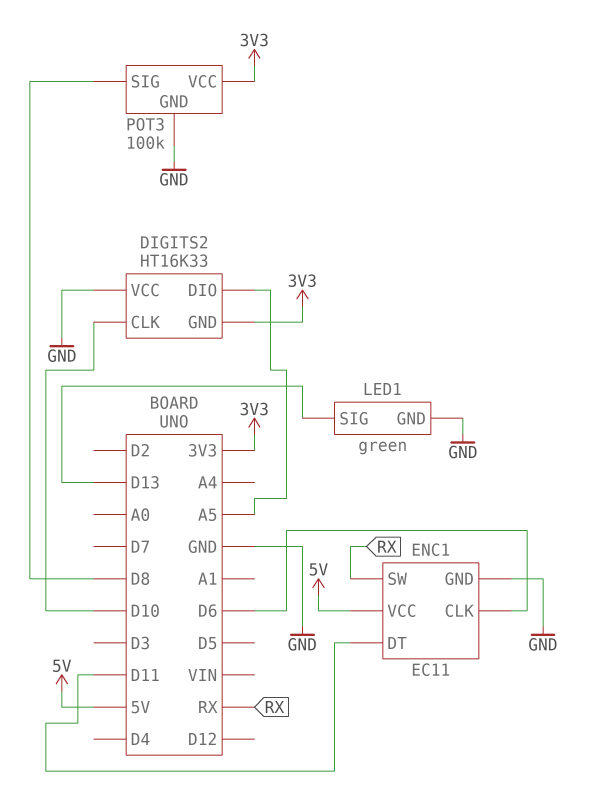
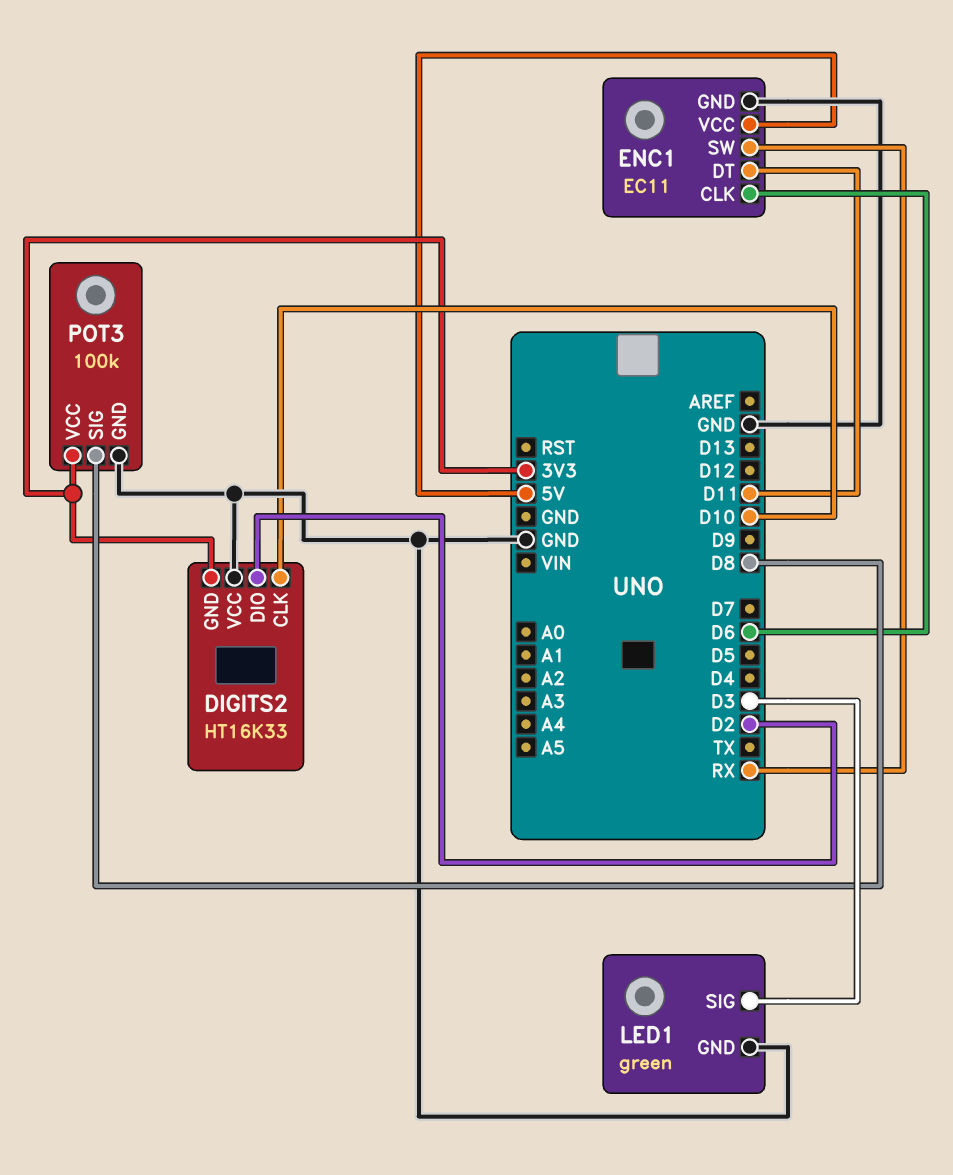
DIGITS2 pin DIO: A5 -> D2
LED1 pin SIG: D13 -> D3

